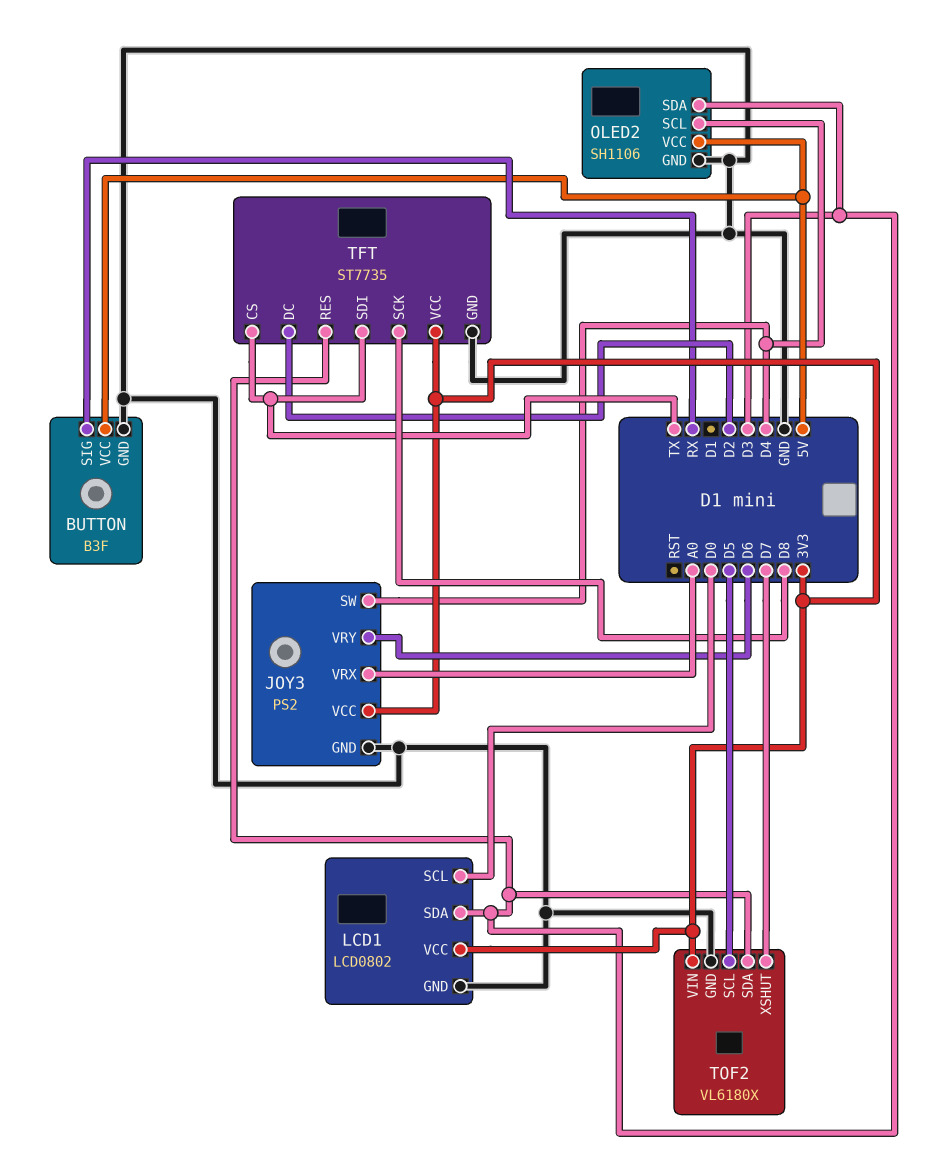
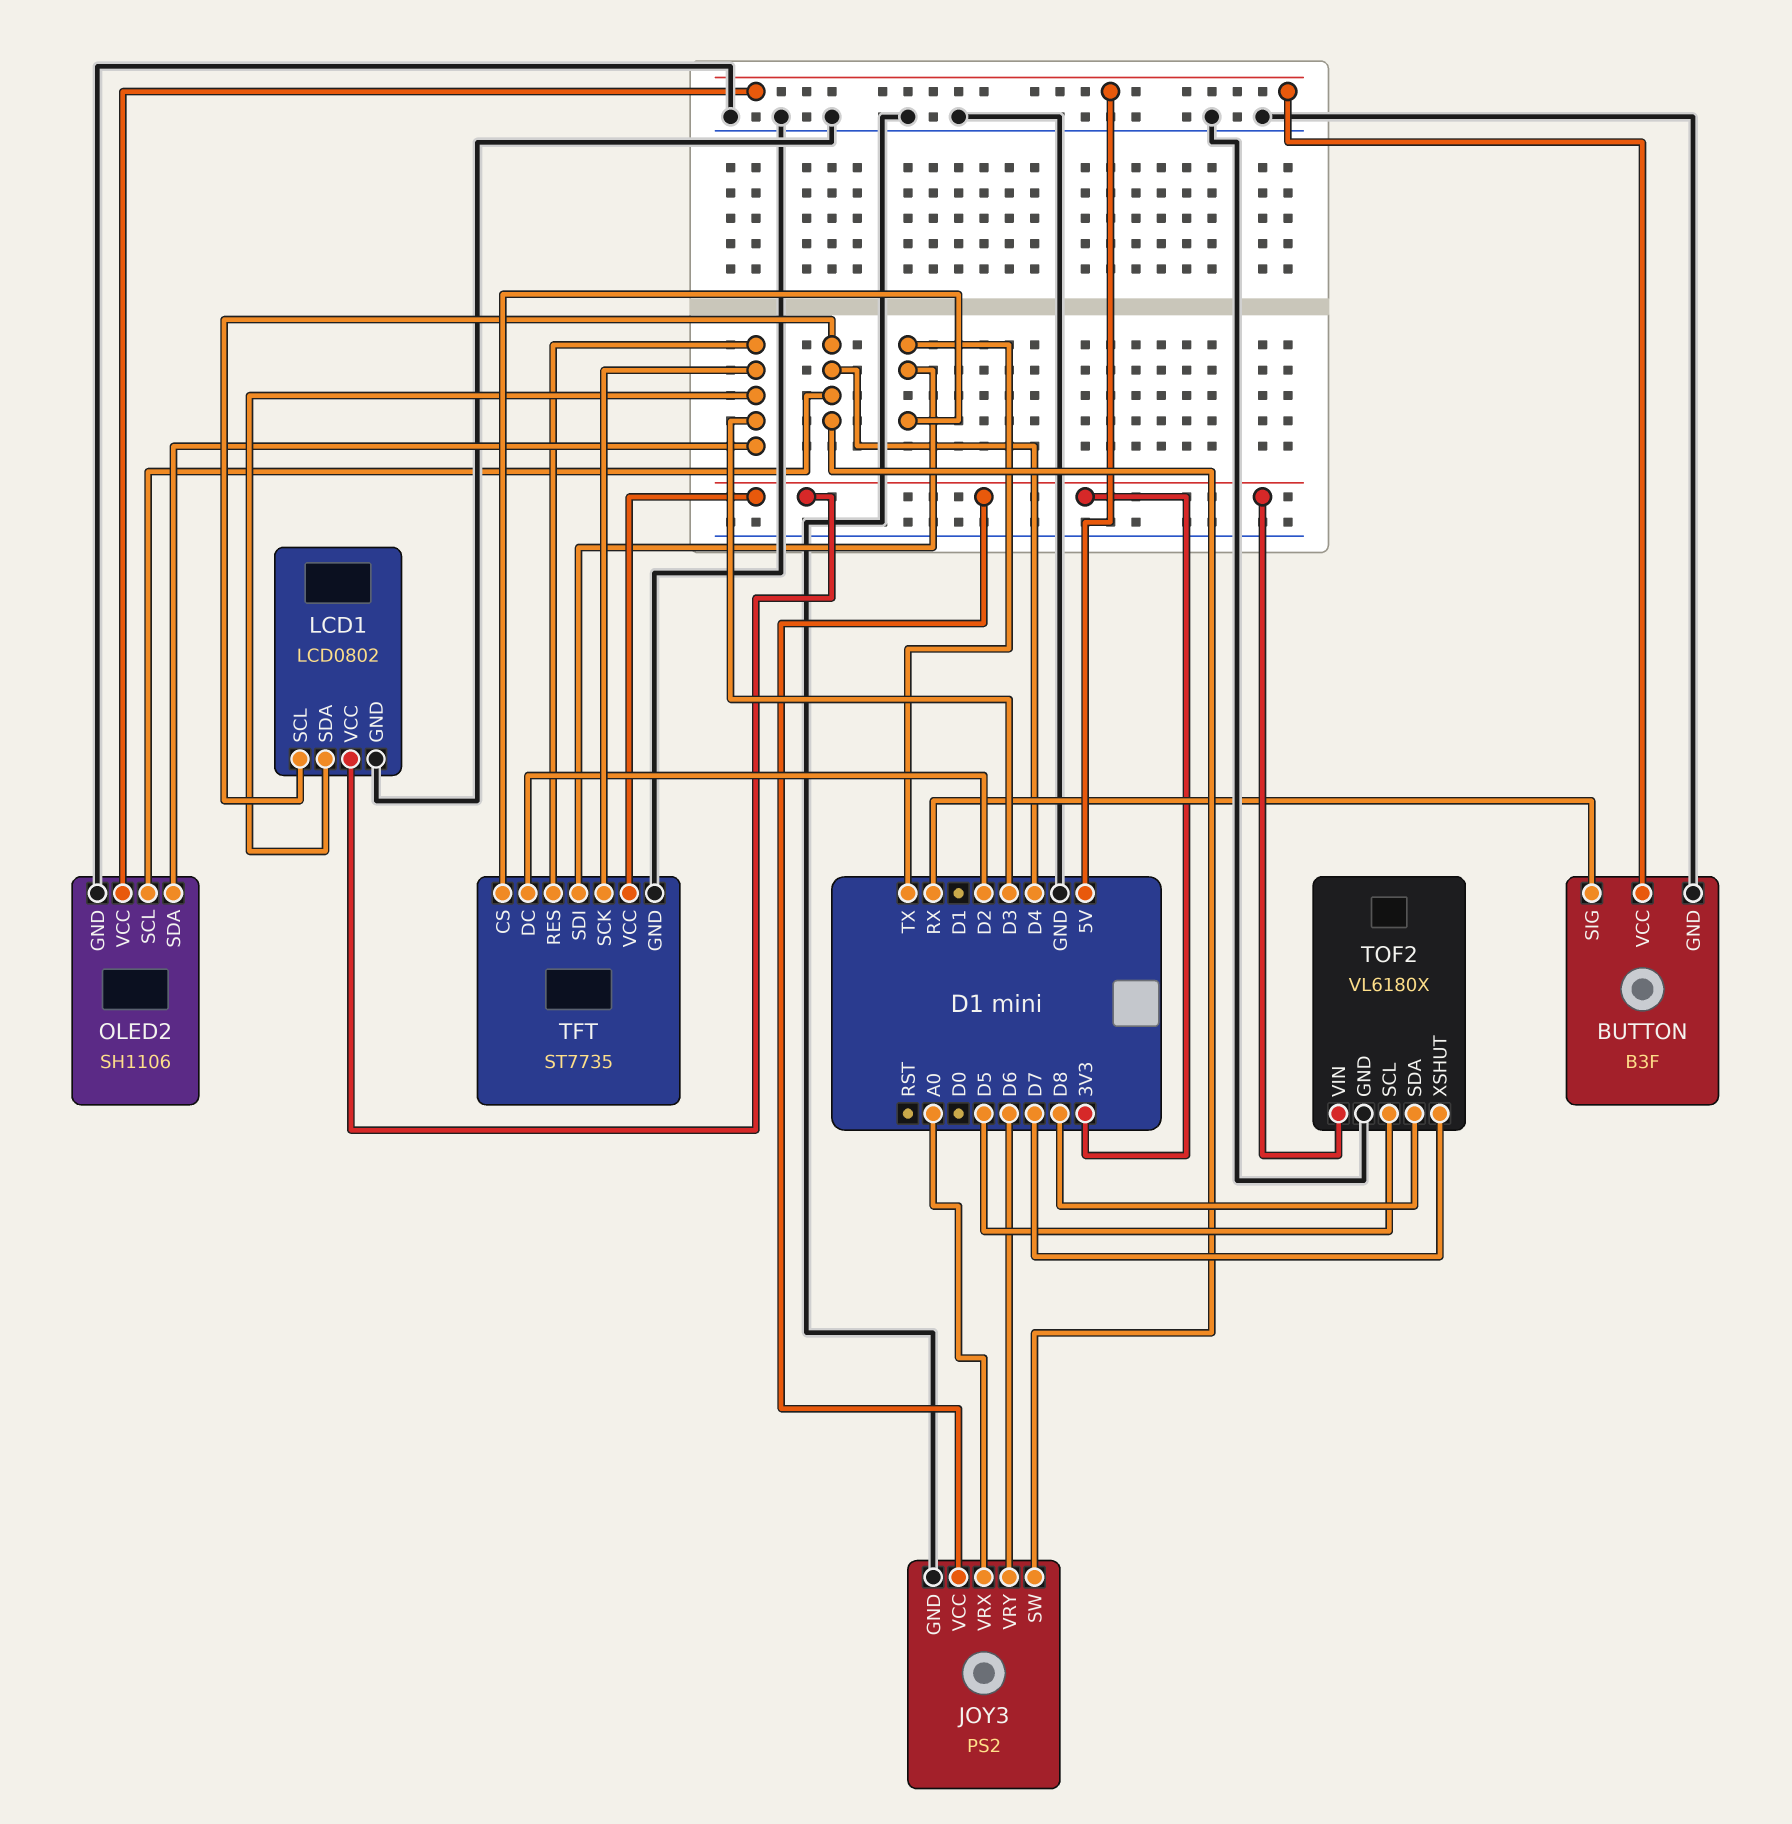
LCD1 pin SCL: D0 -> D4
TFT pin SCK: D8 -> D3
TOF2 pin SDA: D3 -> D8

